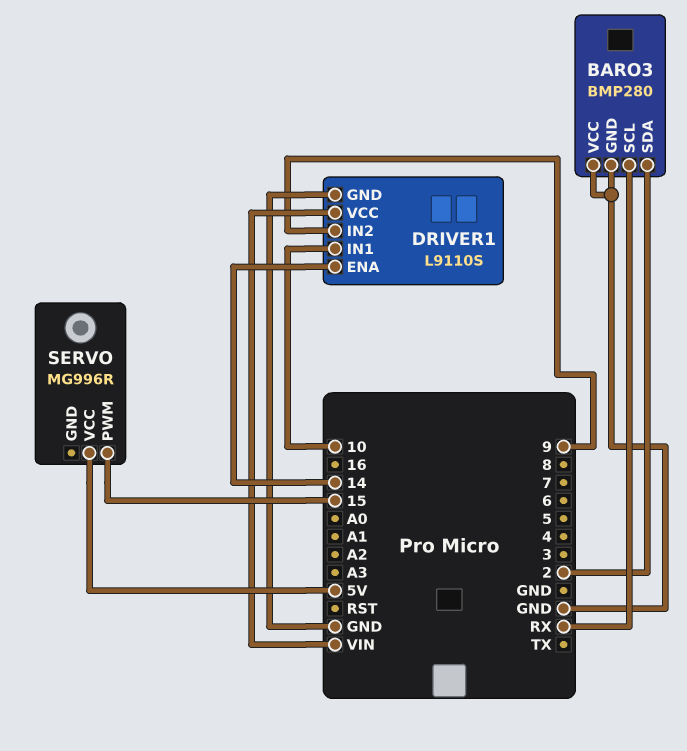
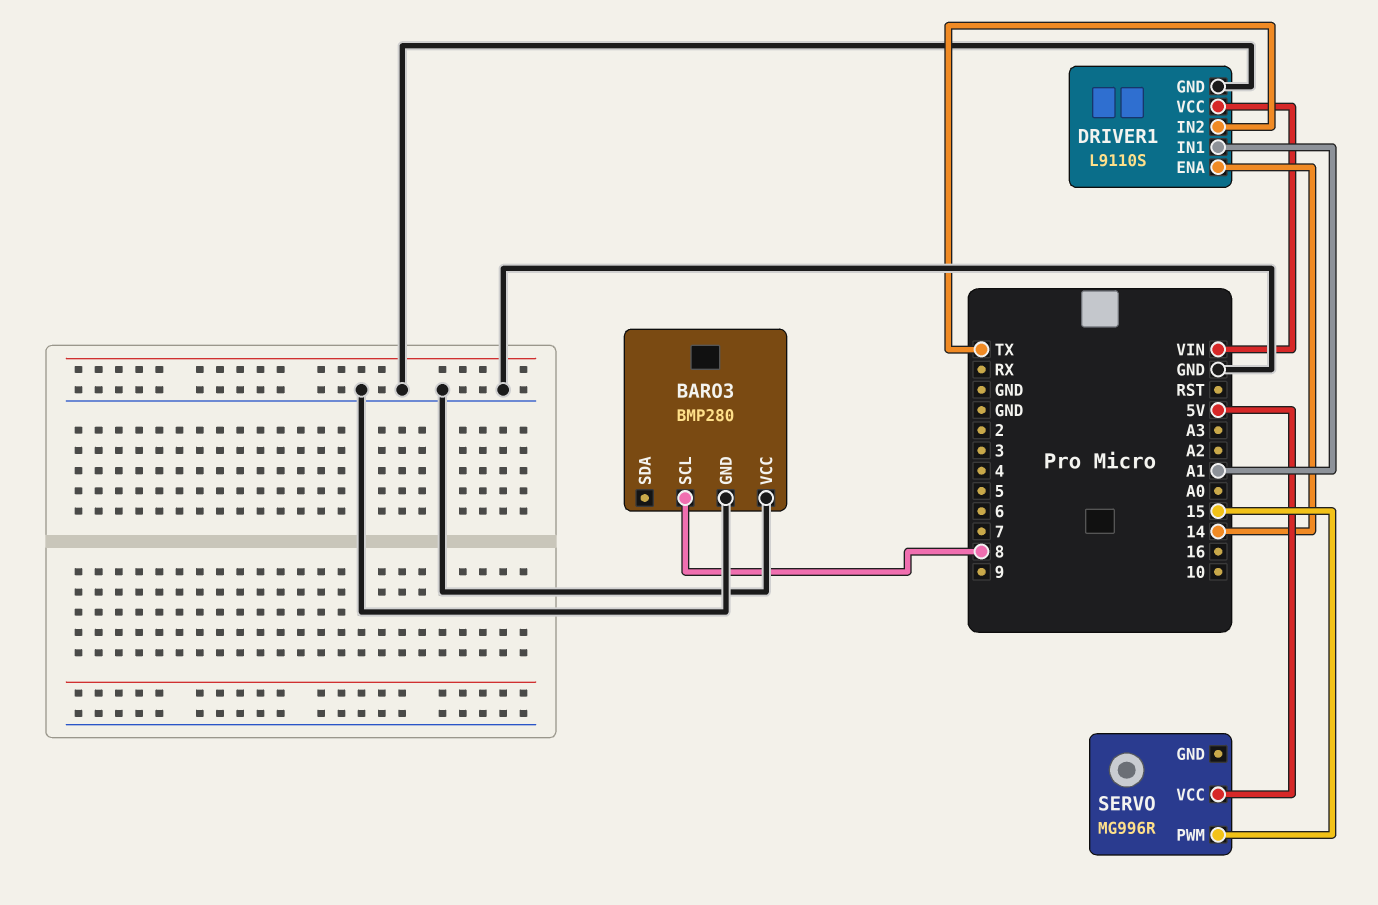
BARO3 pin SCL: RX -> 8
BARO3 pin SDA: 2 -> none
DRIVER1 pin IN1: 10 -> A1
DRIVER1 pin IN2: 9 -> TX

